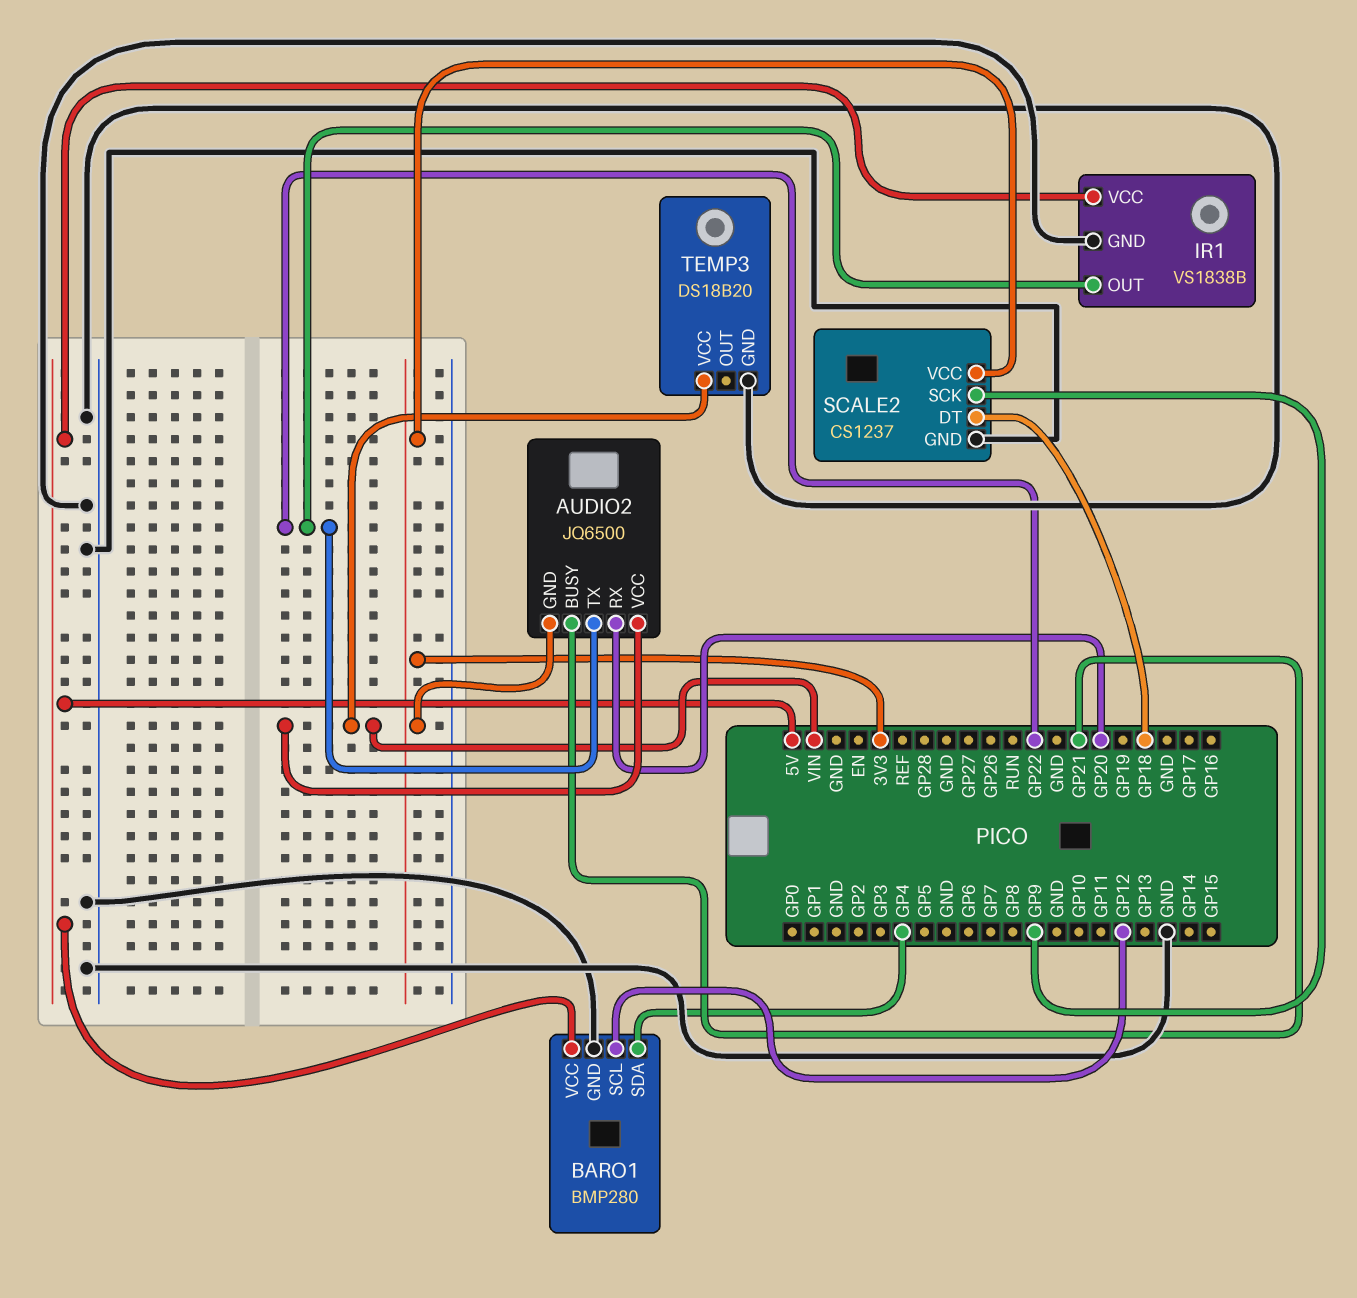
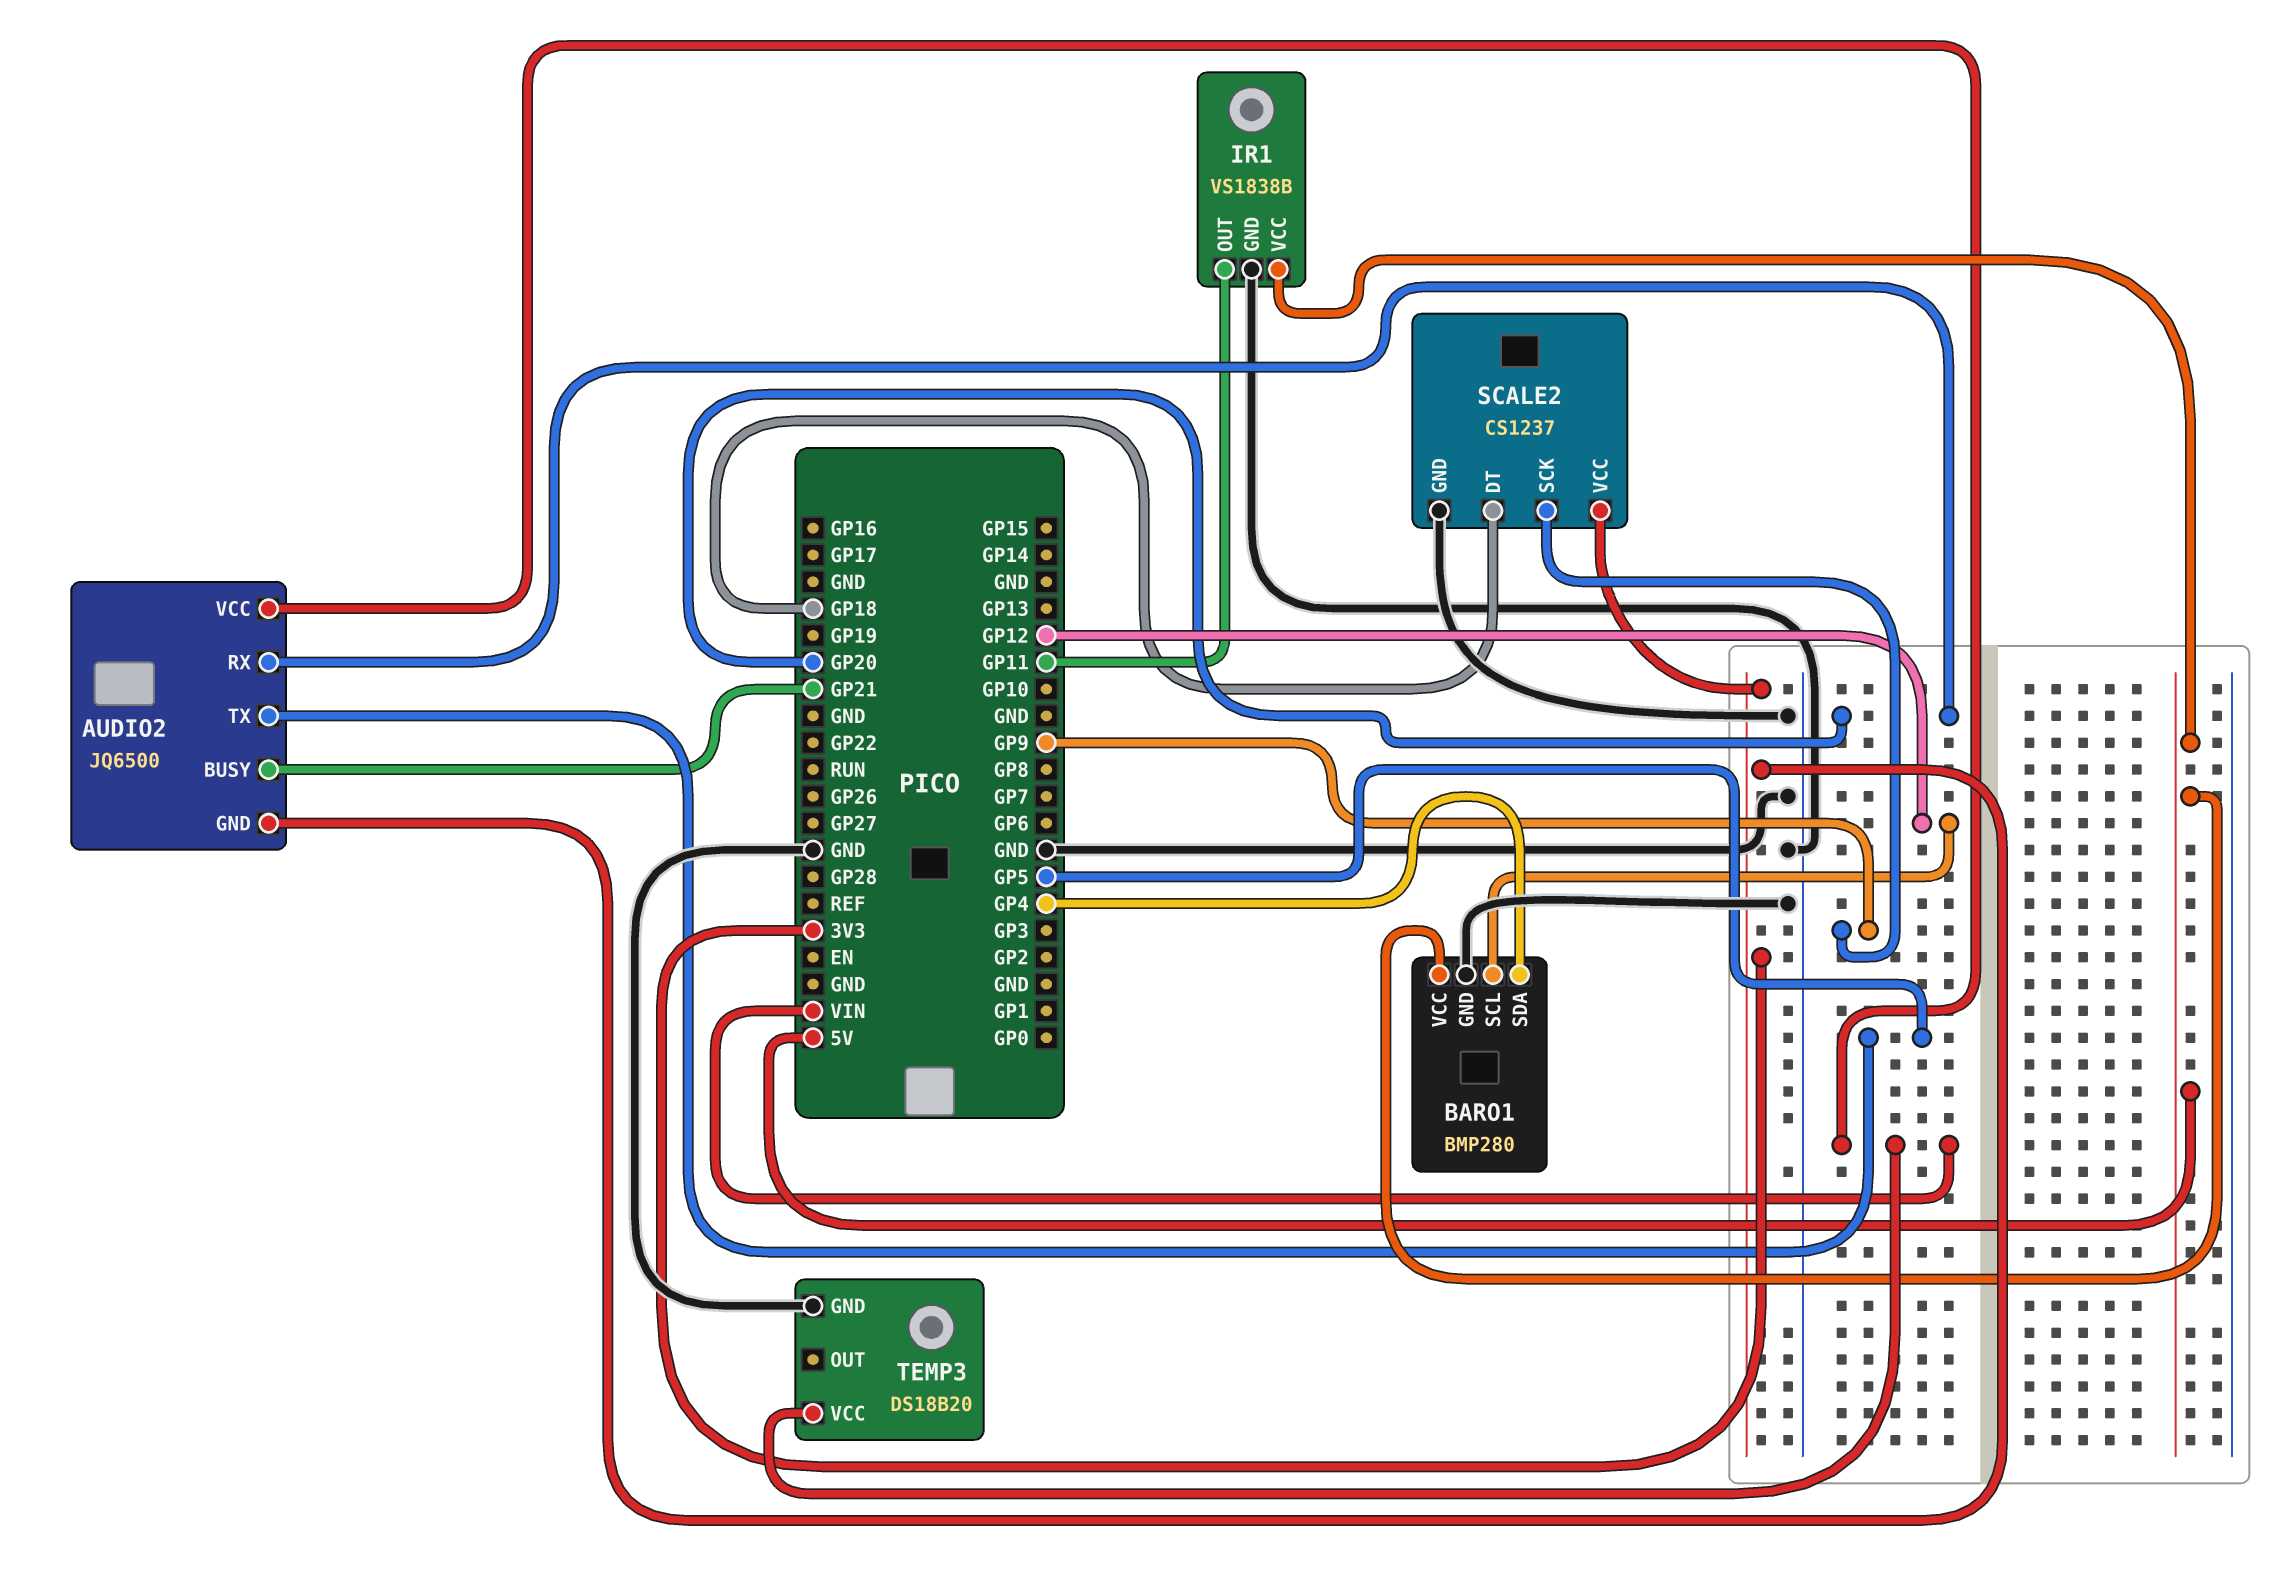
AUDIO2 pin TX: GP22 -> GP5
IR1 pin OUT: GP22 -> GP11

